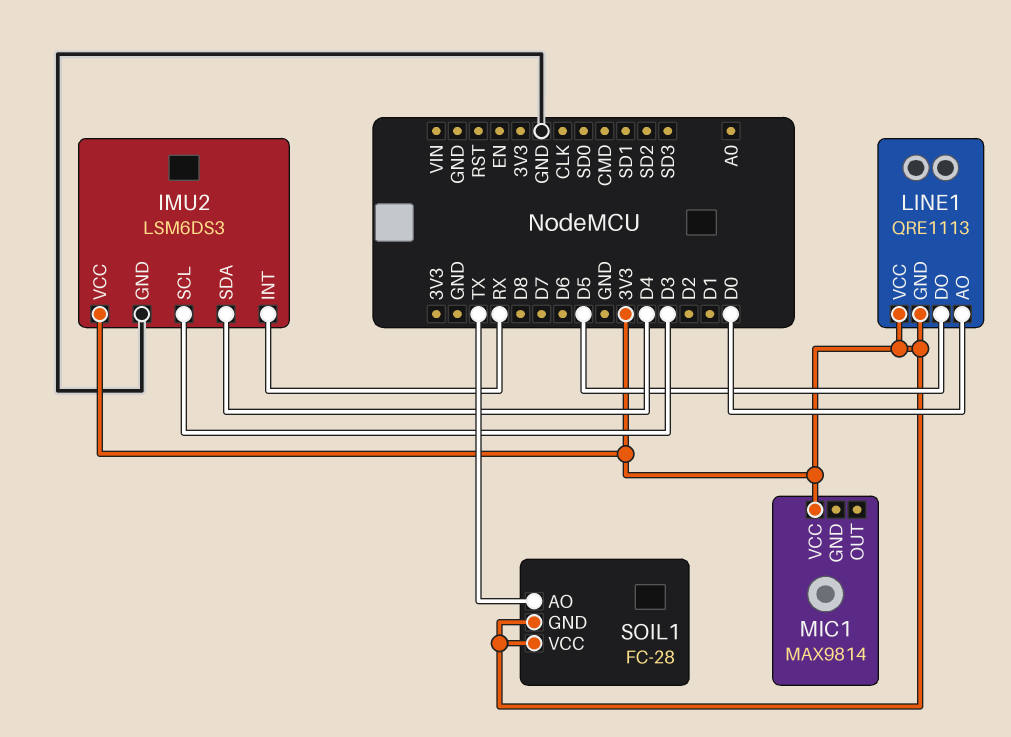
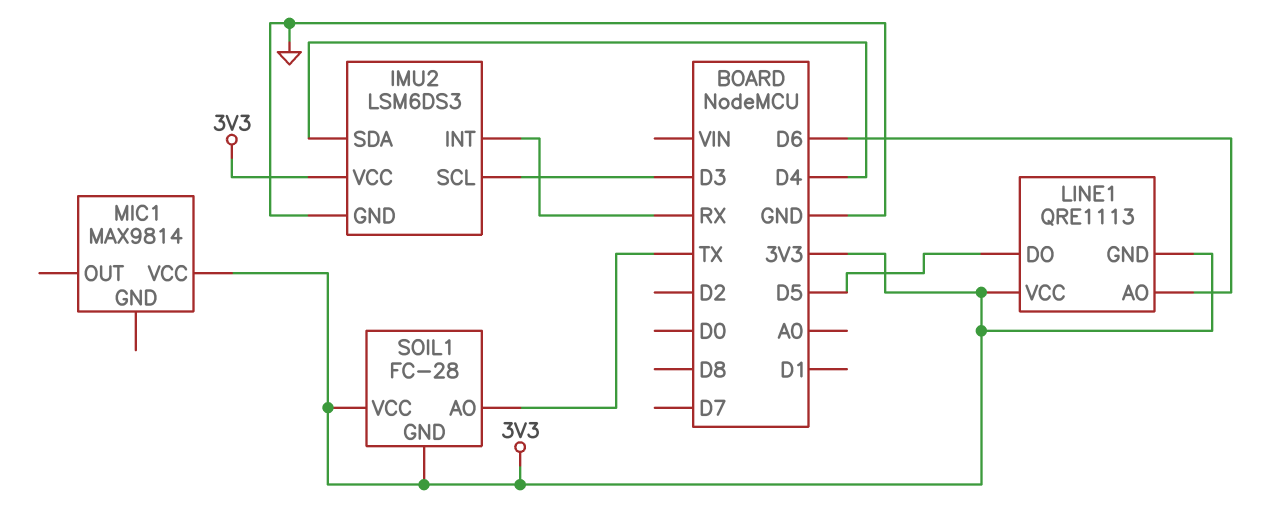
LINE1 pin AO: D0 -> D6

